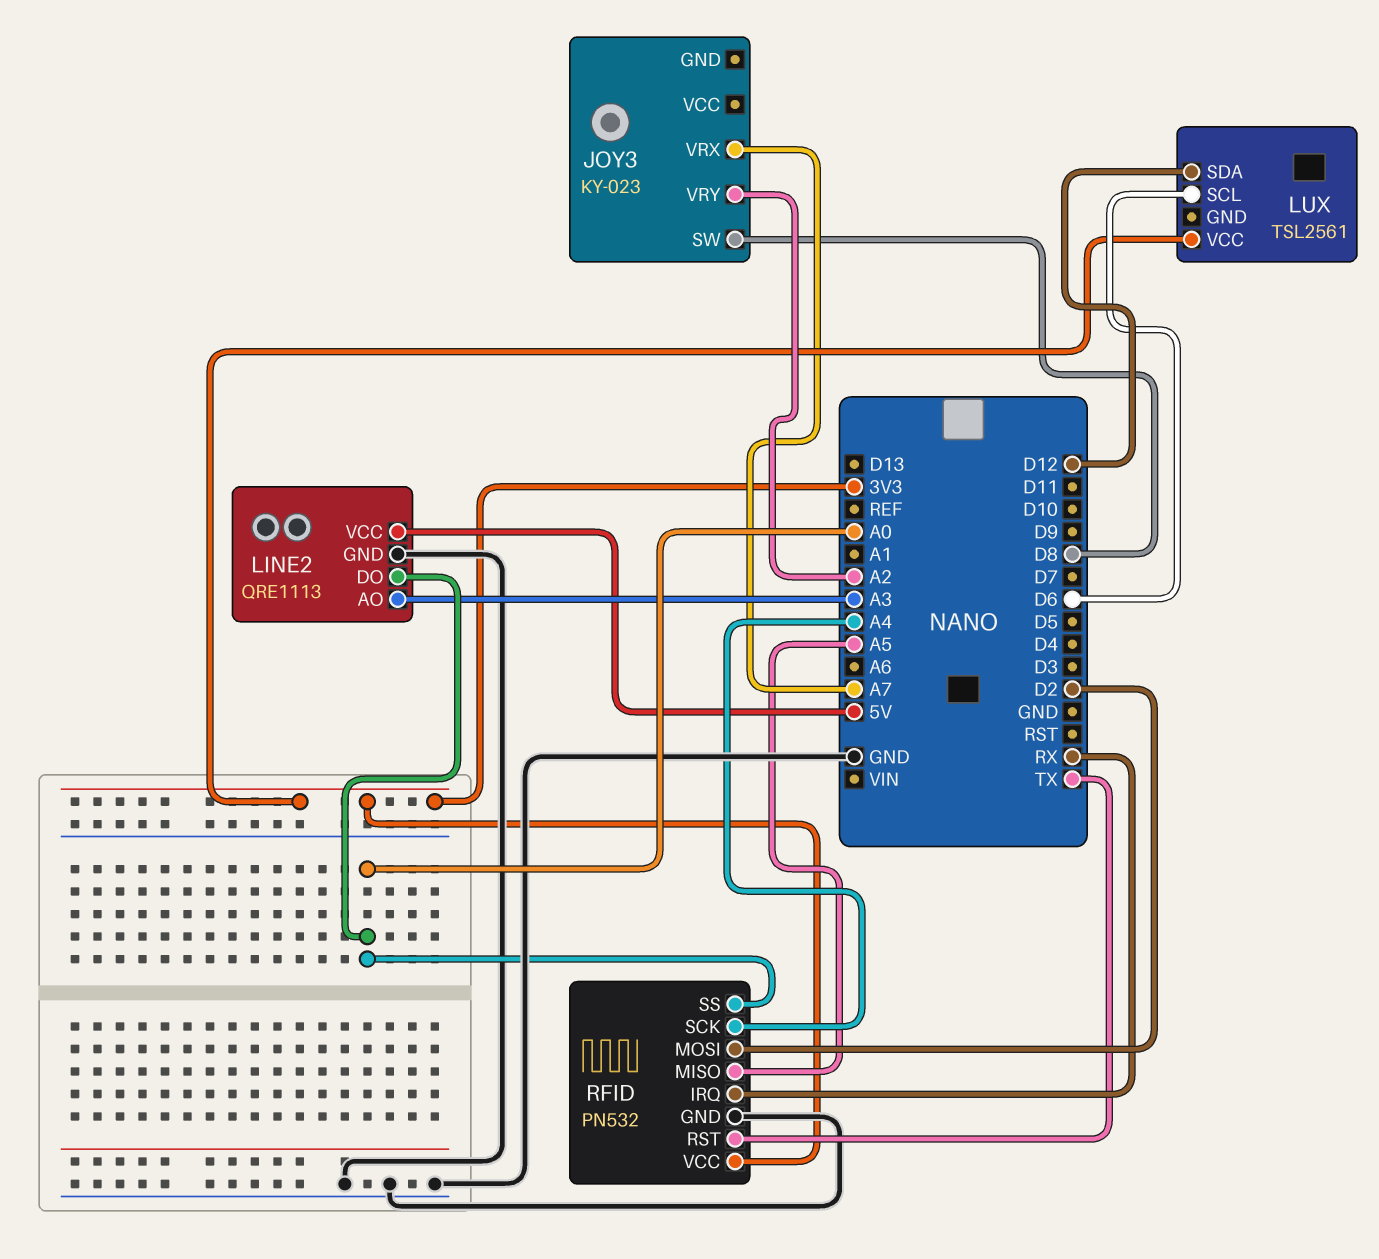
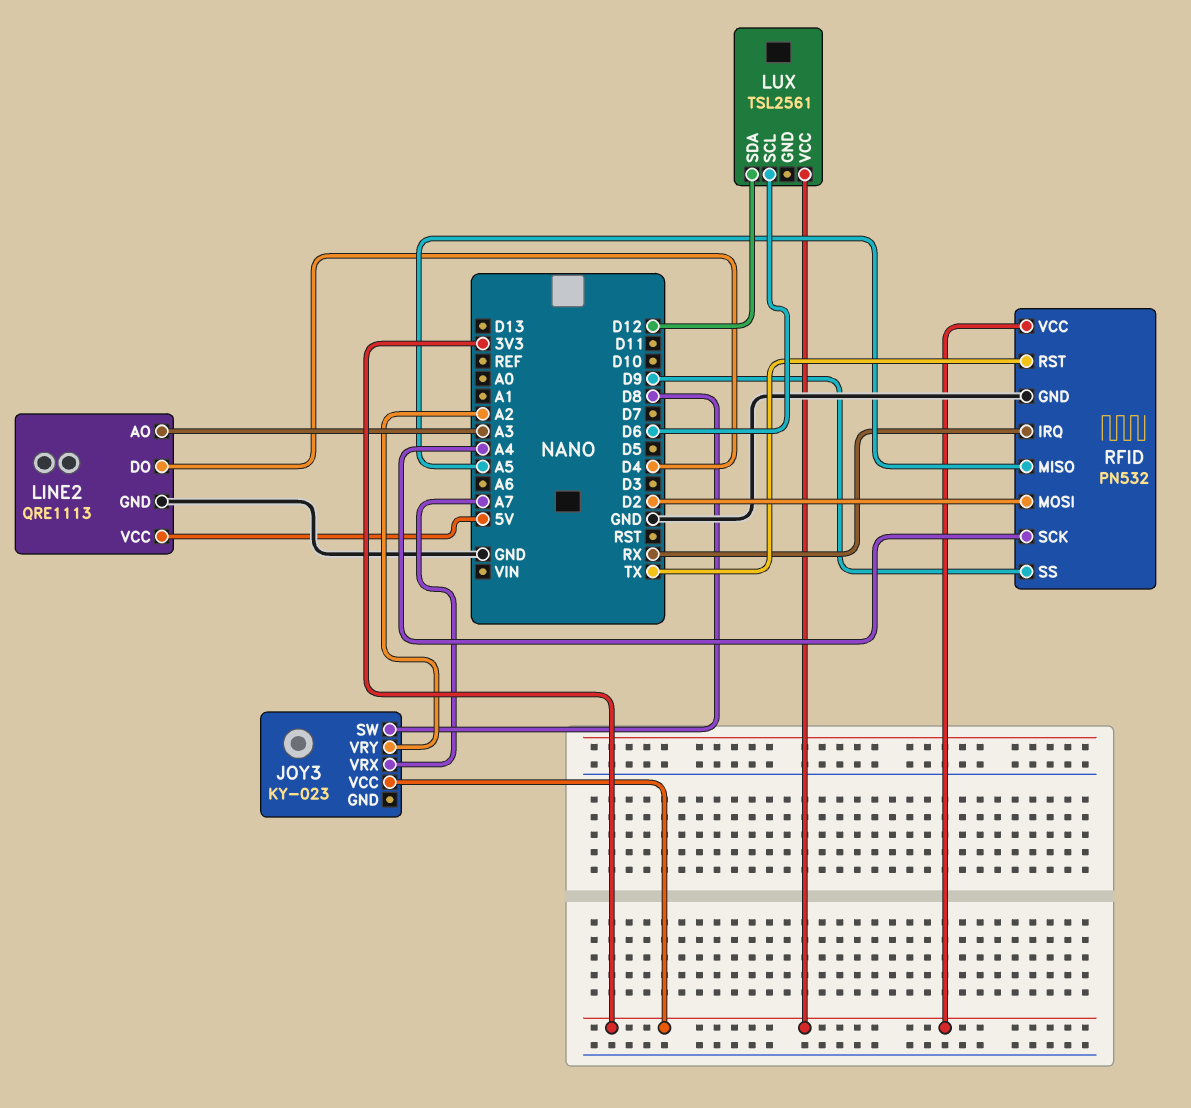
JOY3 pin VCC: none -> 3V3
LINE2 pin DO: A0 -> D4
RFID pin SS: A0 -> D9

